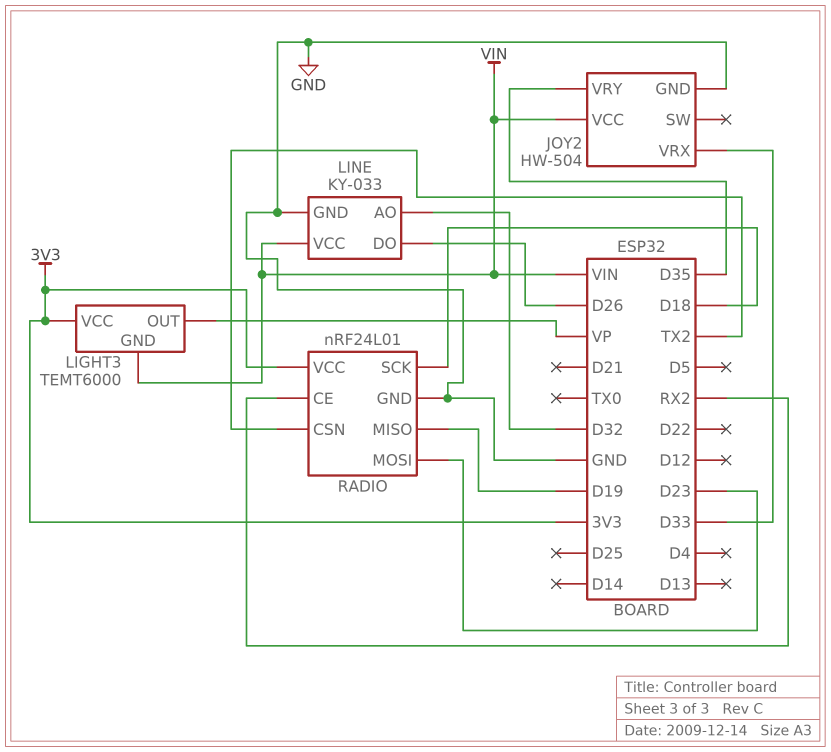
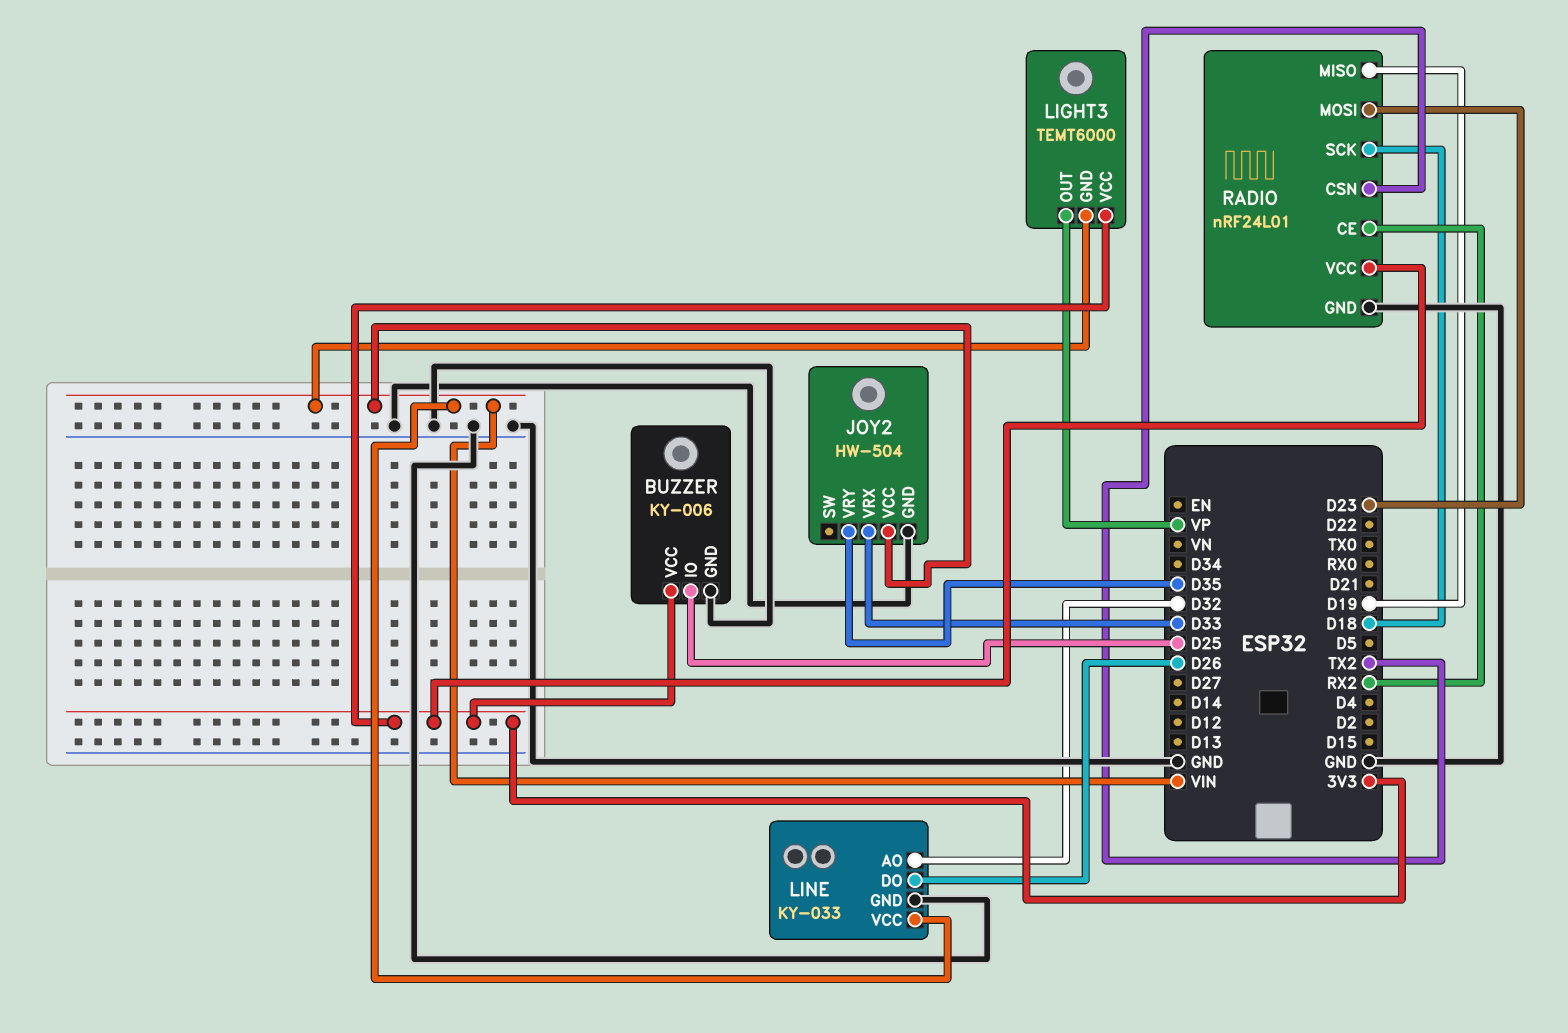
BUZZER: none -> KY-006
BUZZER pin GND: none -> GND
BUZZER pin IO: none -> D25
BUZZER pin VCC: none -> 3V3

